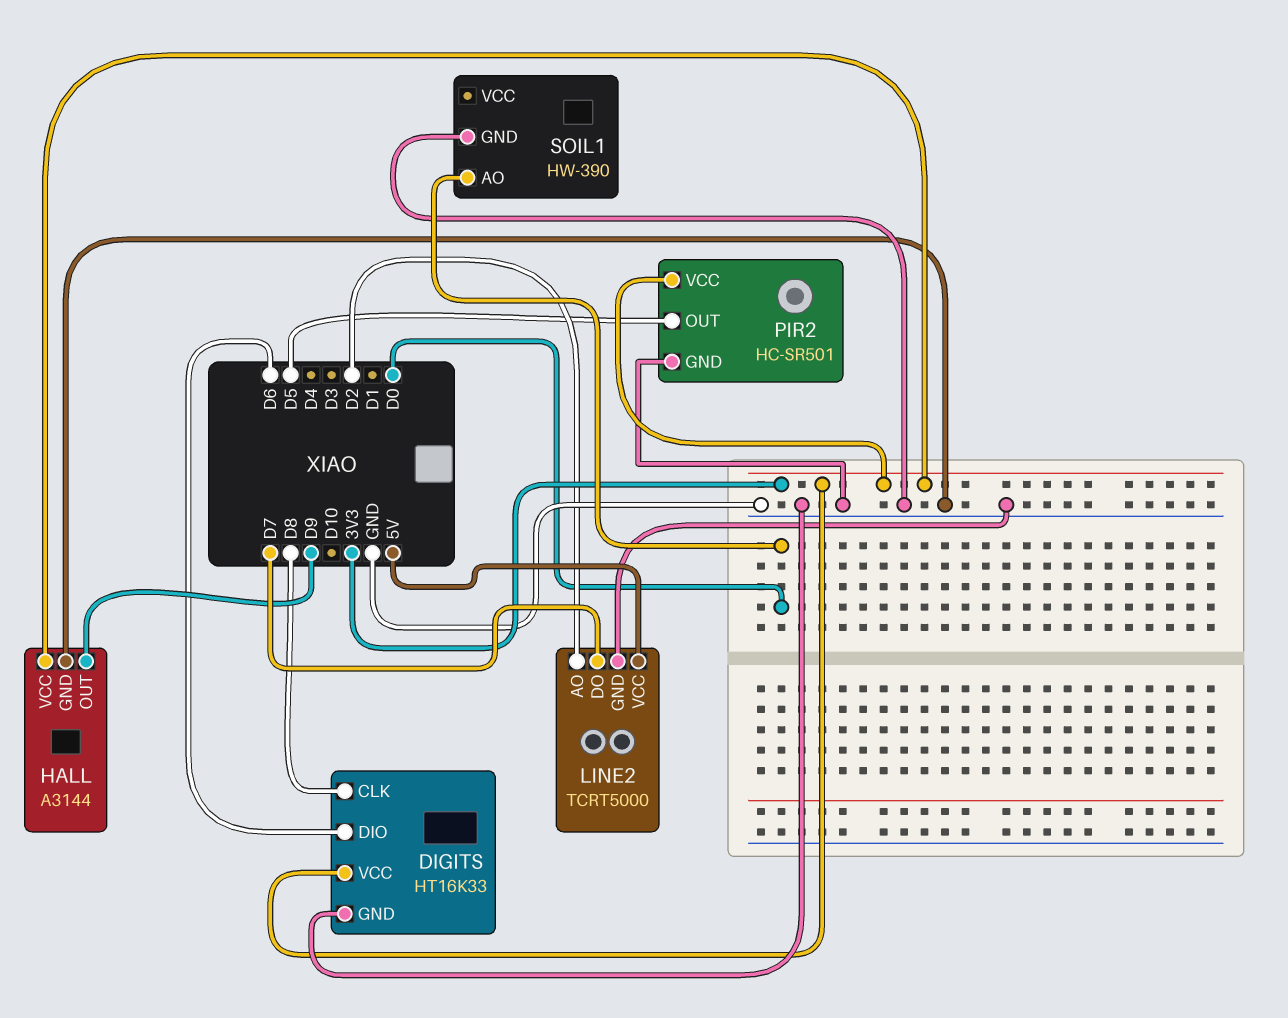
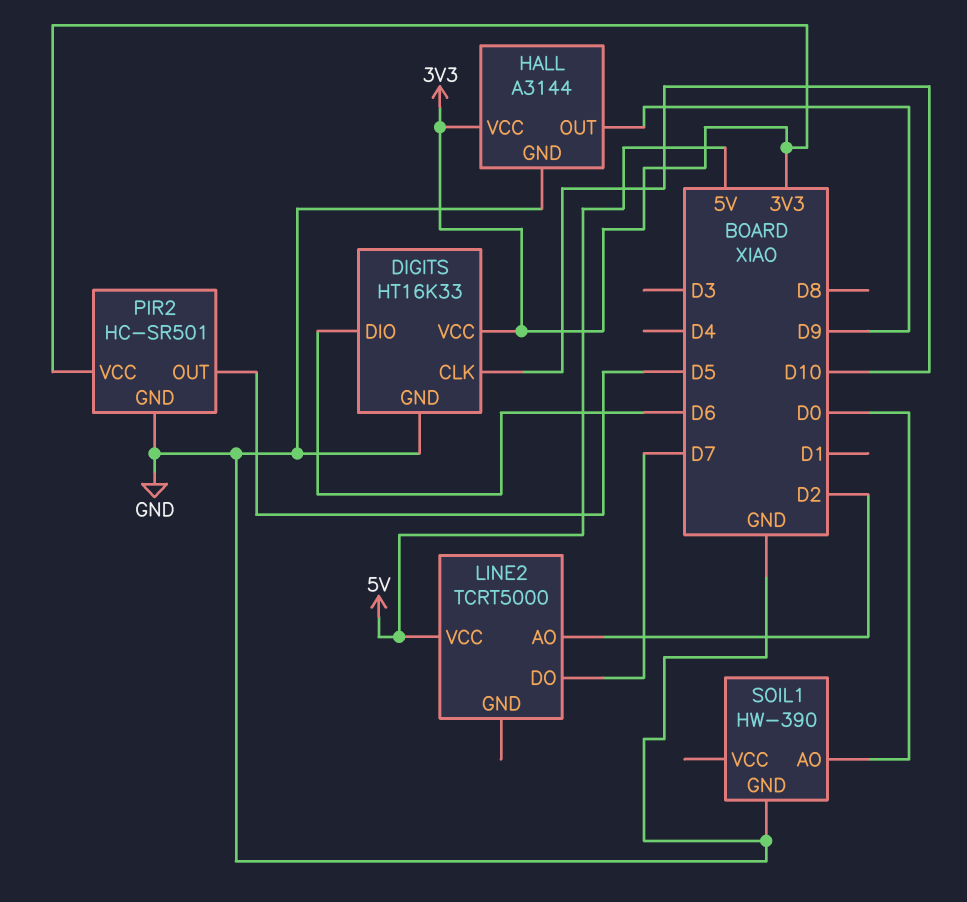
DIGITS pin CLK: D8 -> D10
LINE2 pin GND: GND -> none

